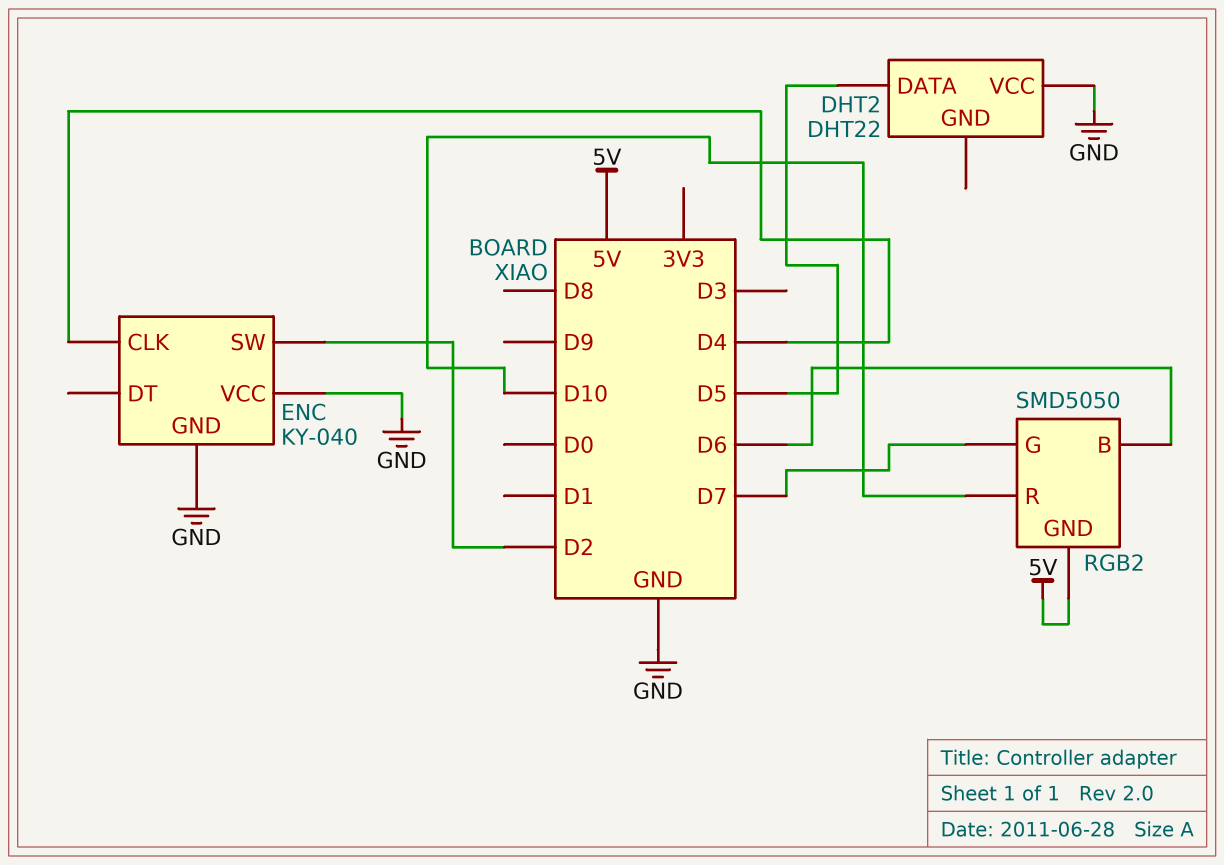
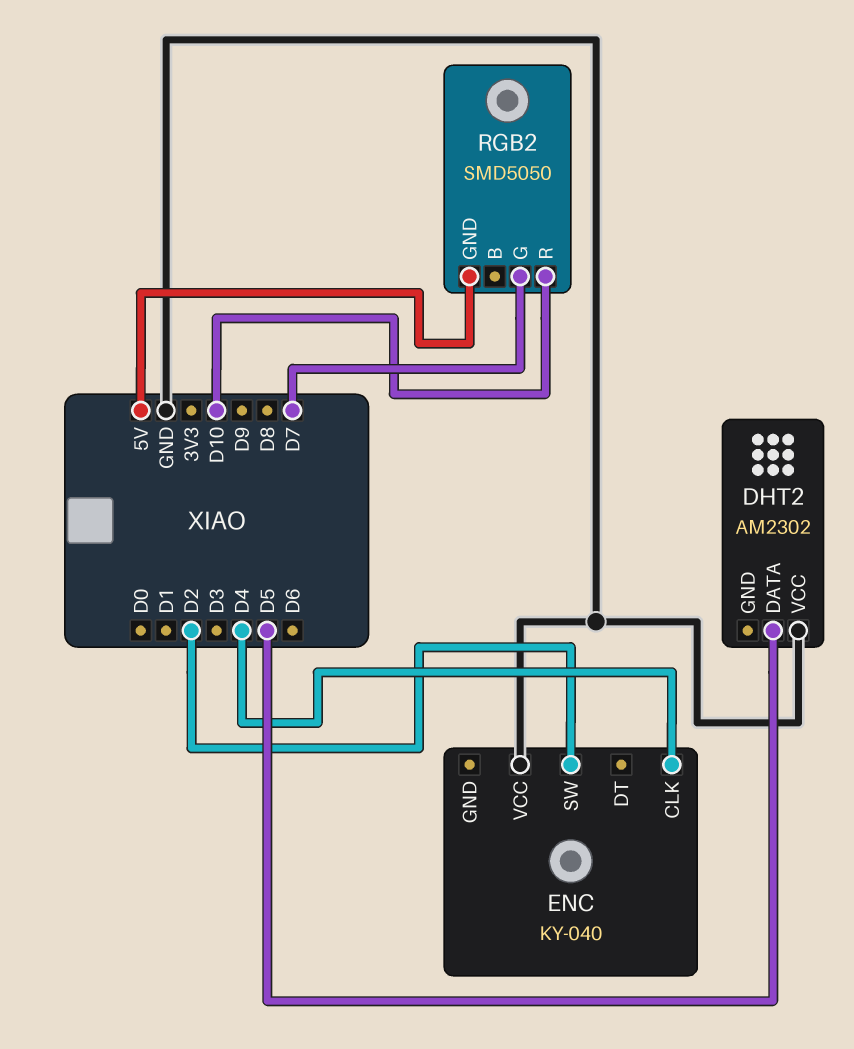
DHT2: DHT22 -> AM2302
ENC pin GND: GND -> none
RGB2 pin B: D6 -> none

